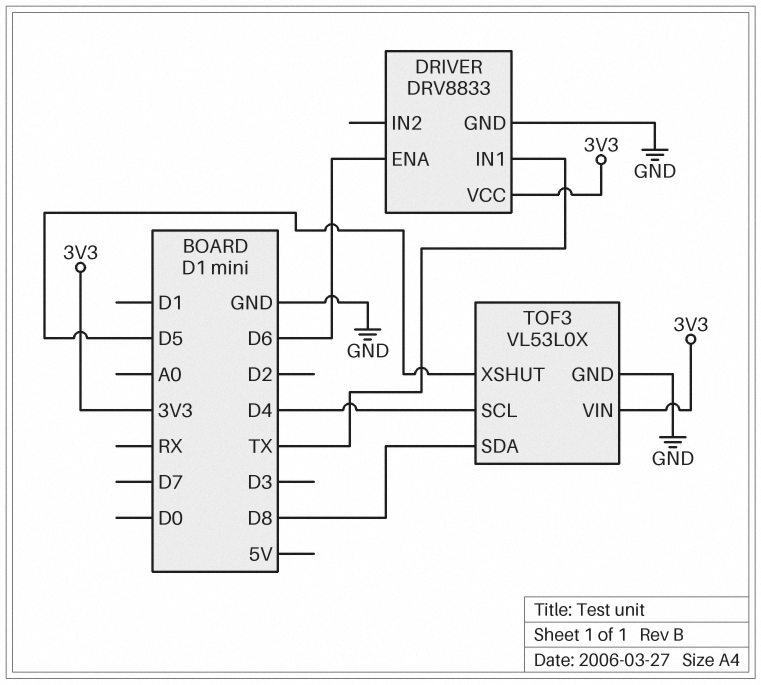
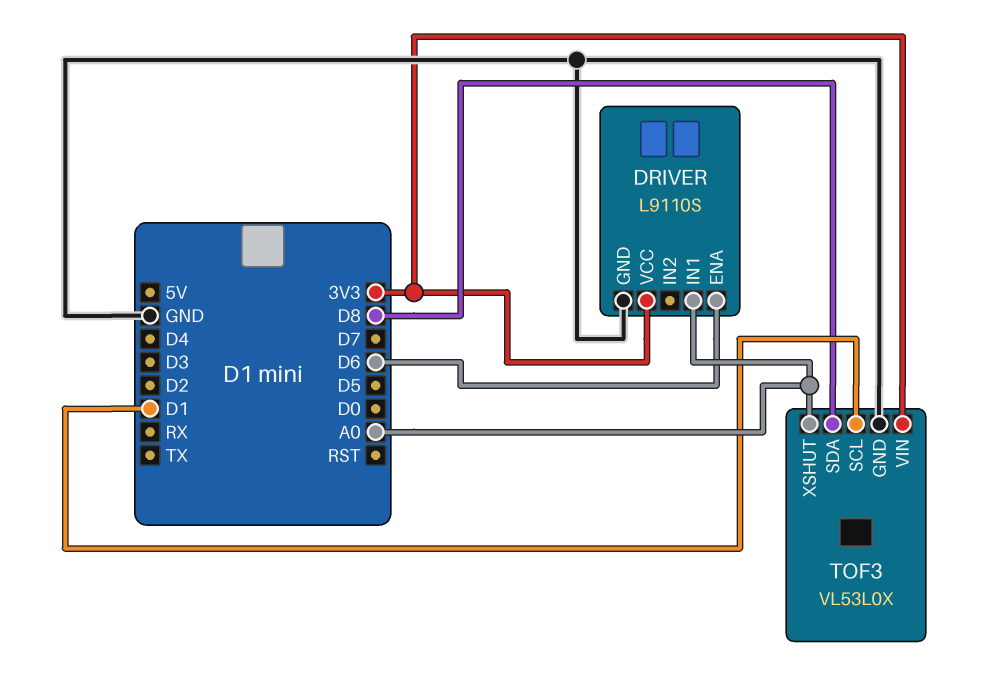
DRIVER: DRV8833 -> L9110S
DRIVER pin IN1: TX -> A0
TOF3 pin SCL: D4 -> D1
TOF3 pin XSHUT: D5 -> A0

